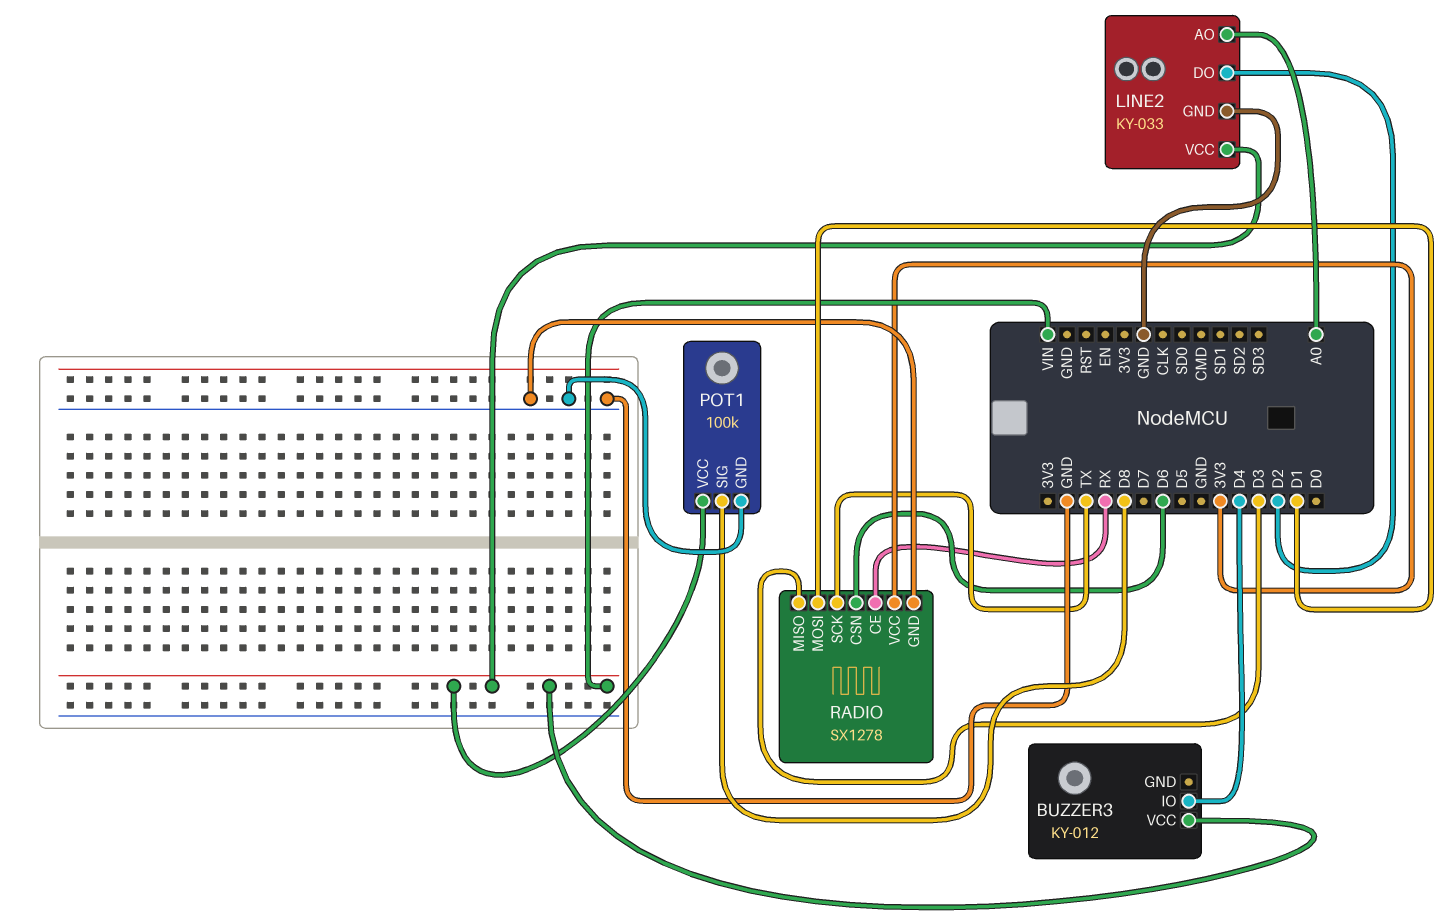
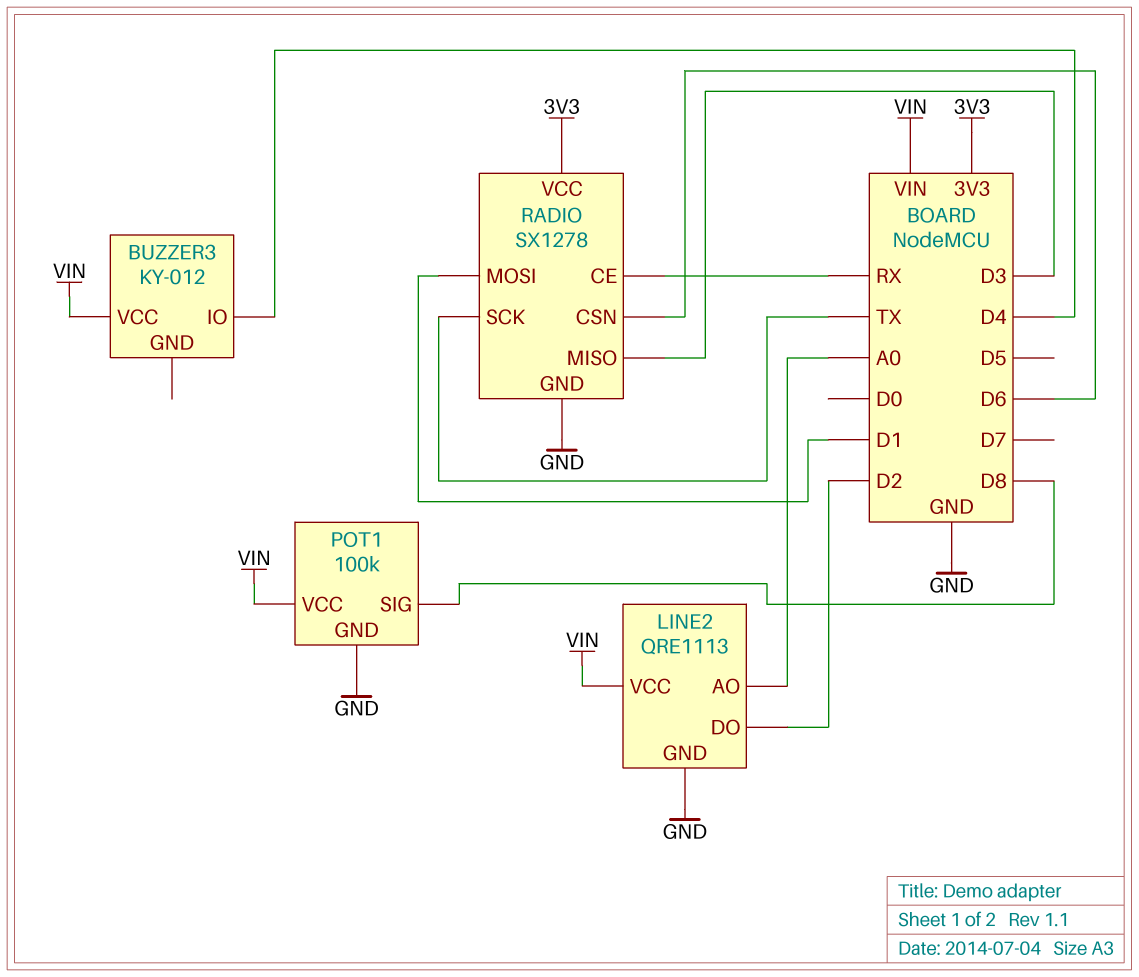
LINE2: KY-033 -> QRE1113

